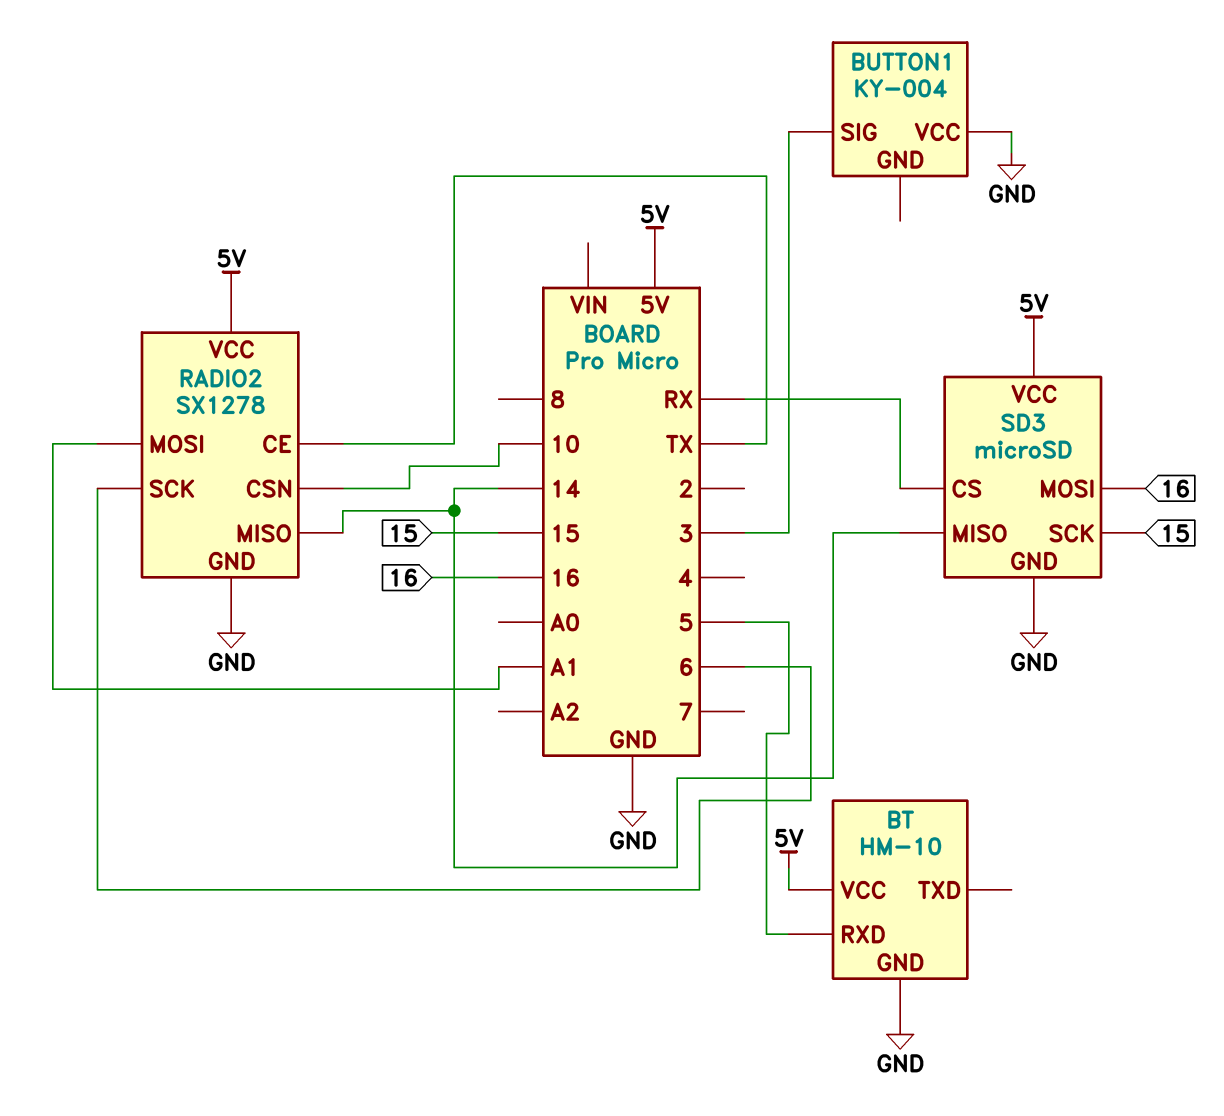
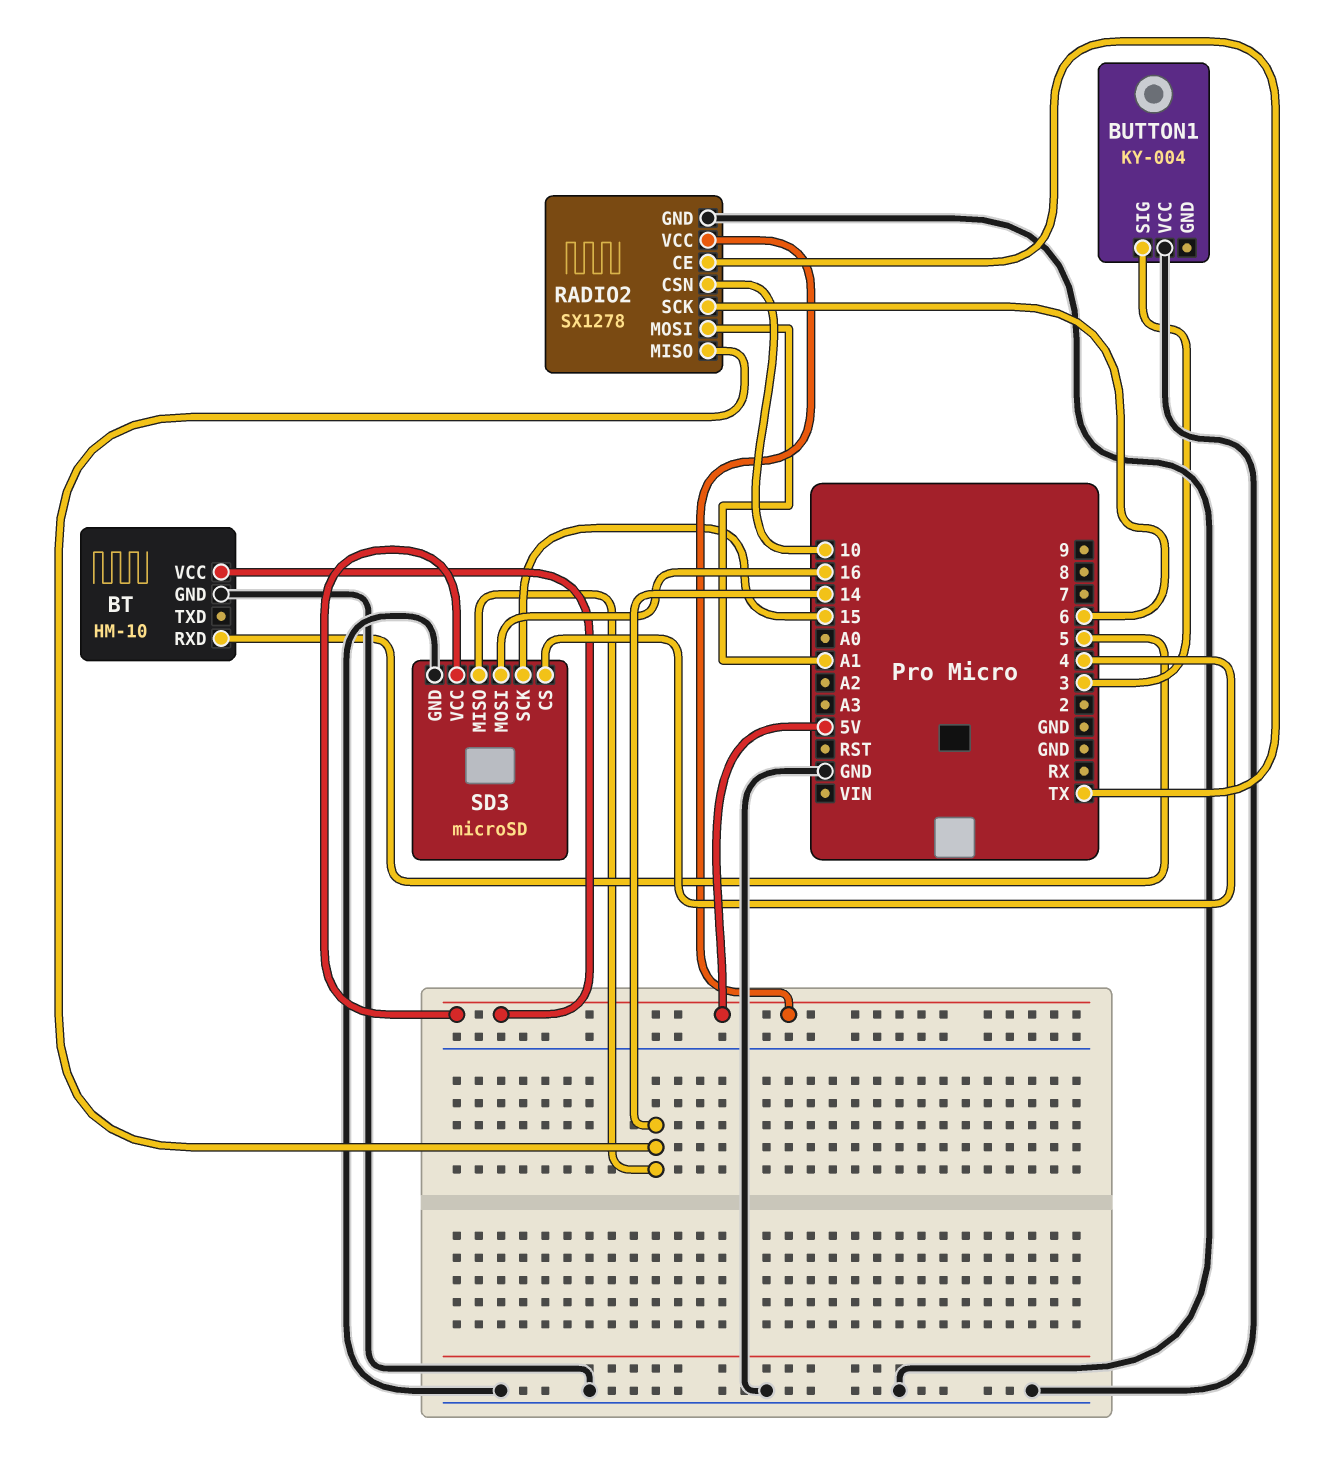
SD3 pin CS: RX -> 4

